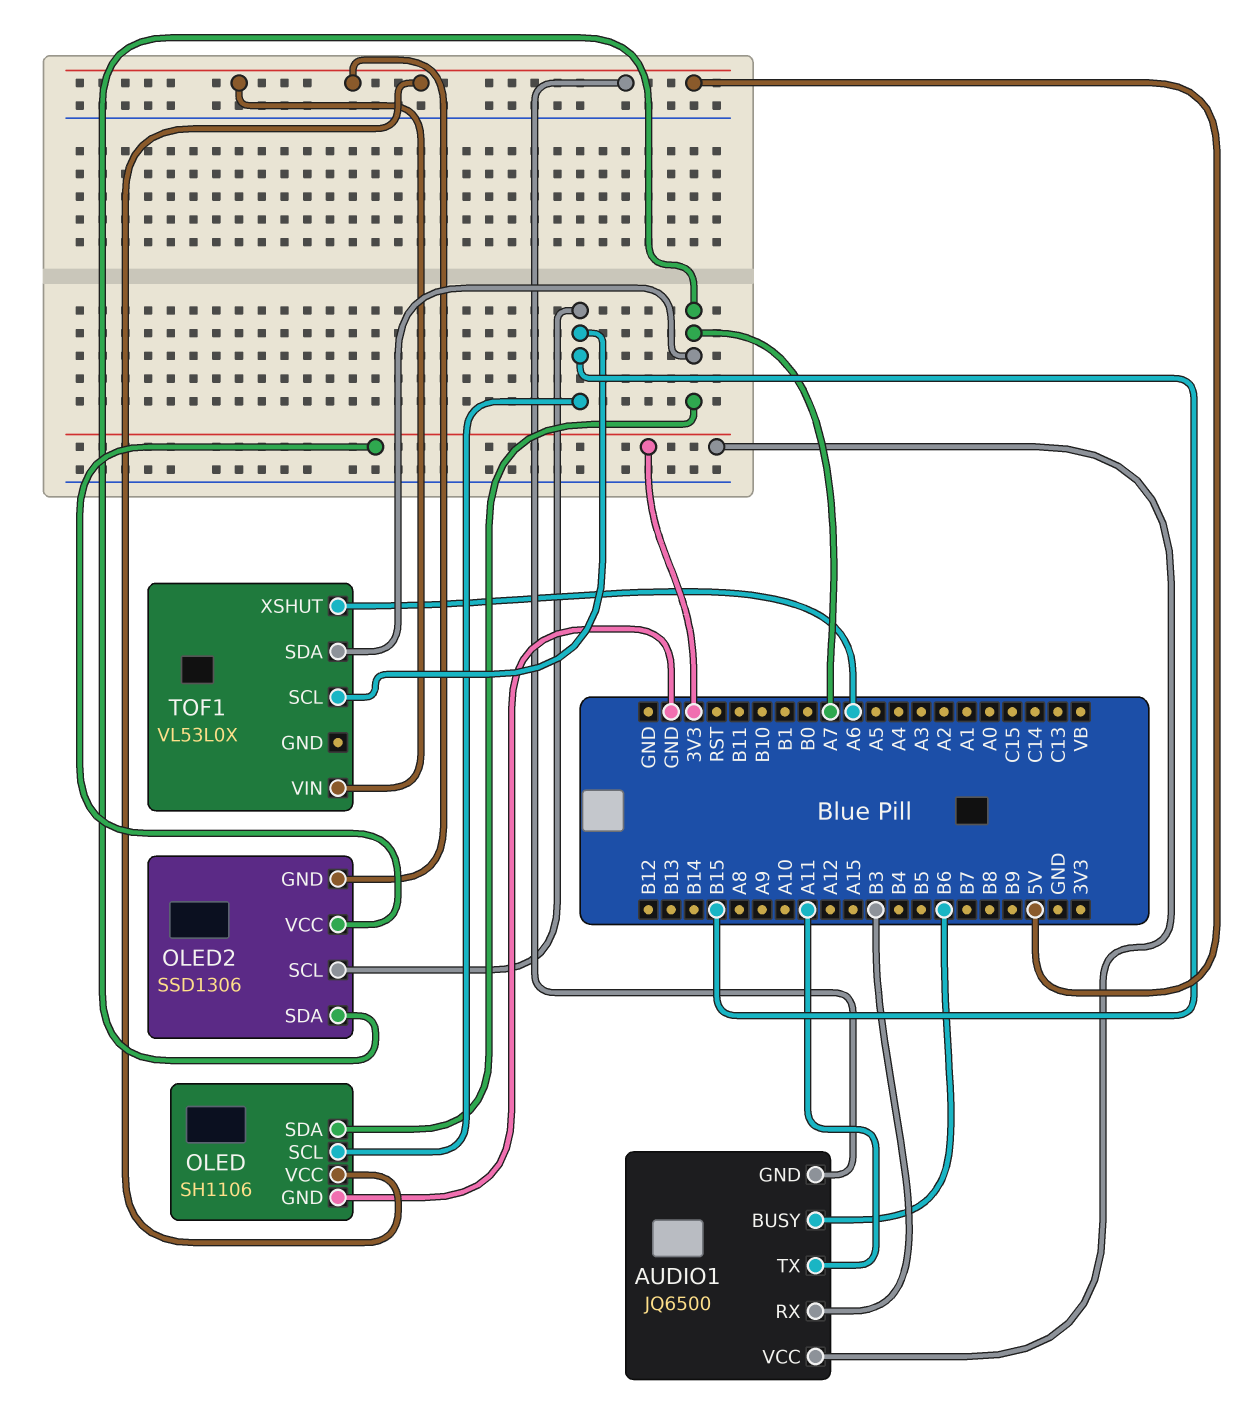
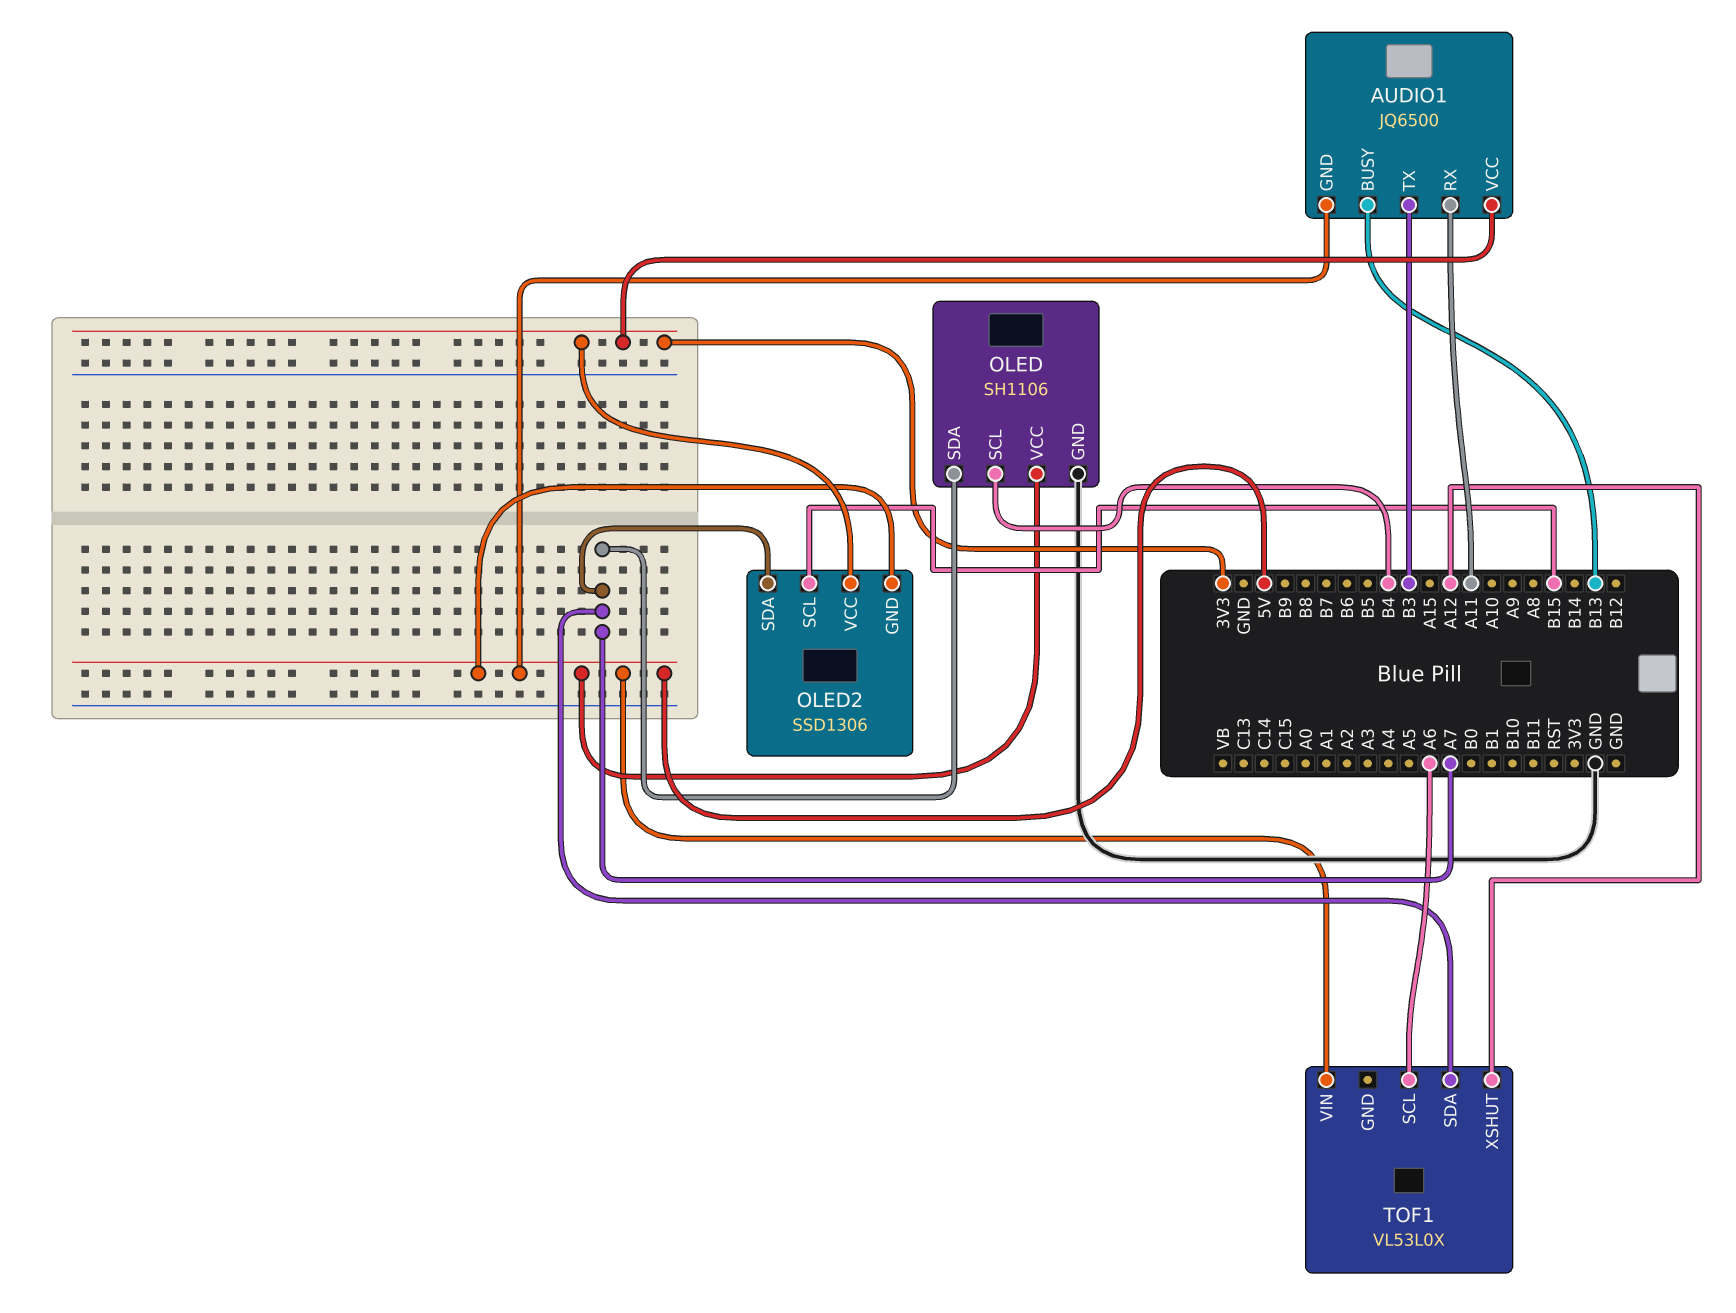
AUDIO1 pin BUSY: B6 -> B13
AUDIO1 pin RX: B3 -> A11
AUDIO1 pin TX: A11 -> B3
OLED pin SCL: B15 -> B4
TOF1 pin SCL: B15 -> A6
TOF1 pin XSHUT: A6 -> A12

